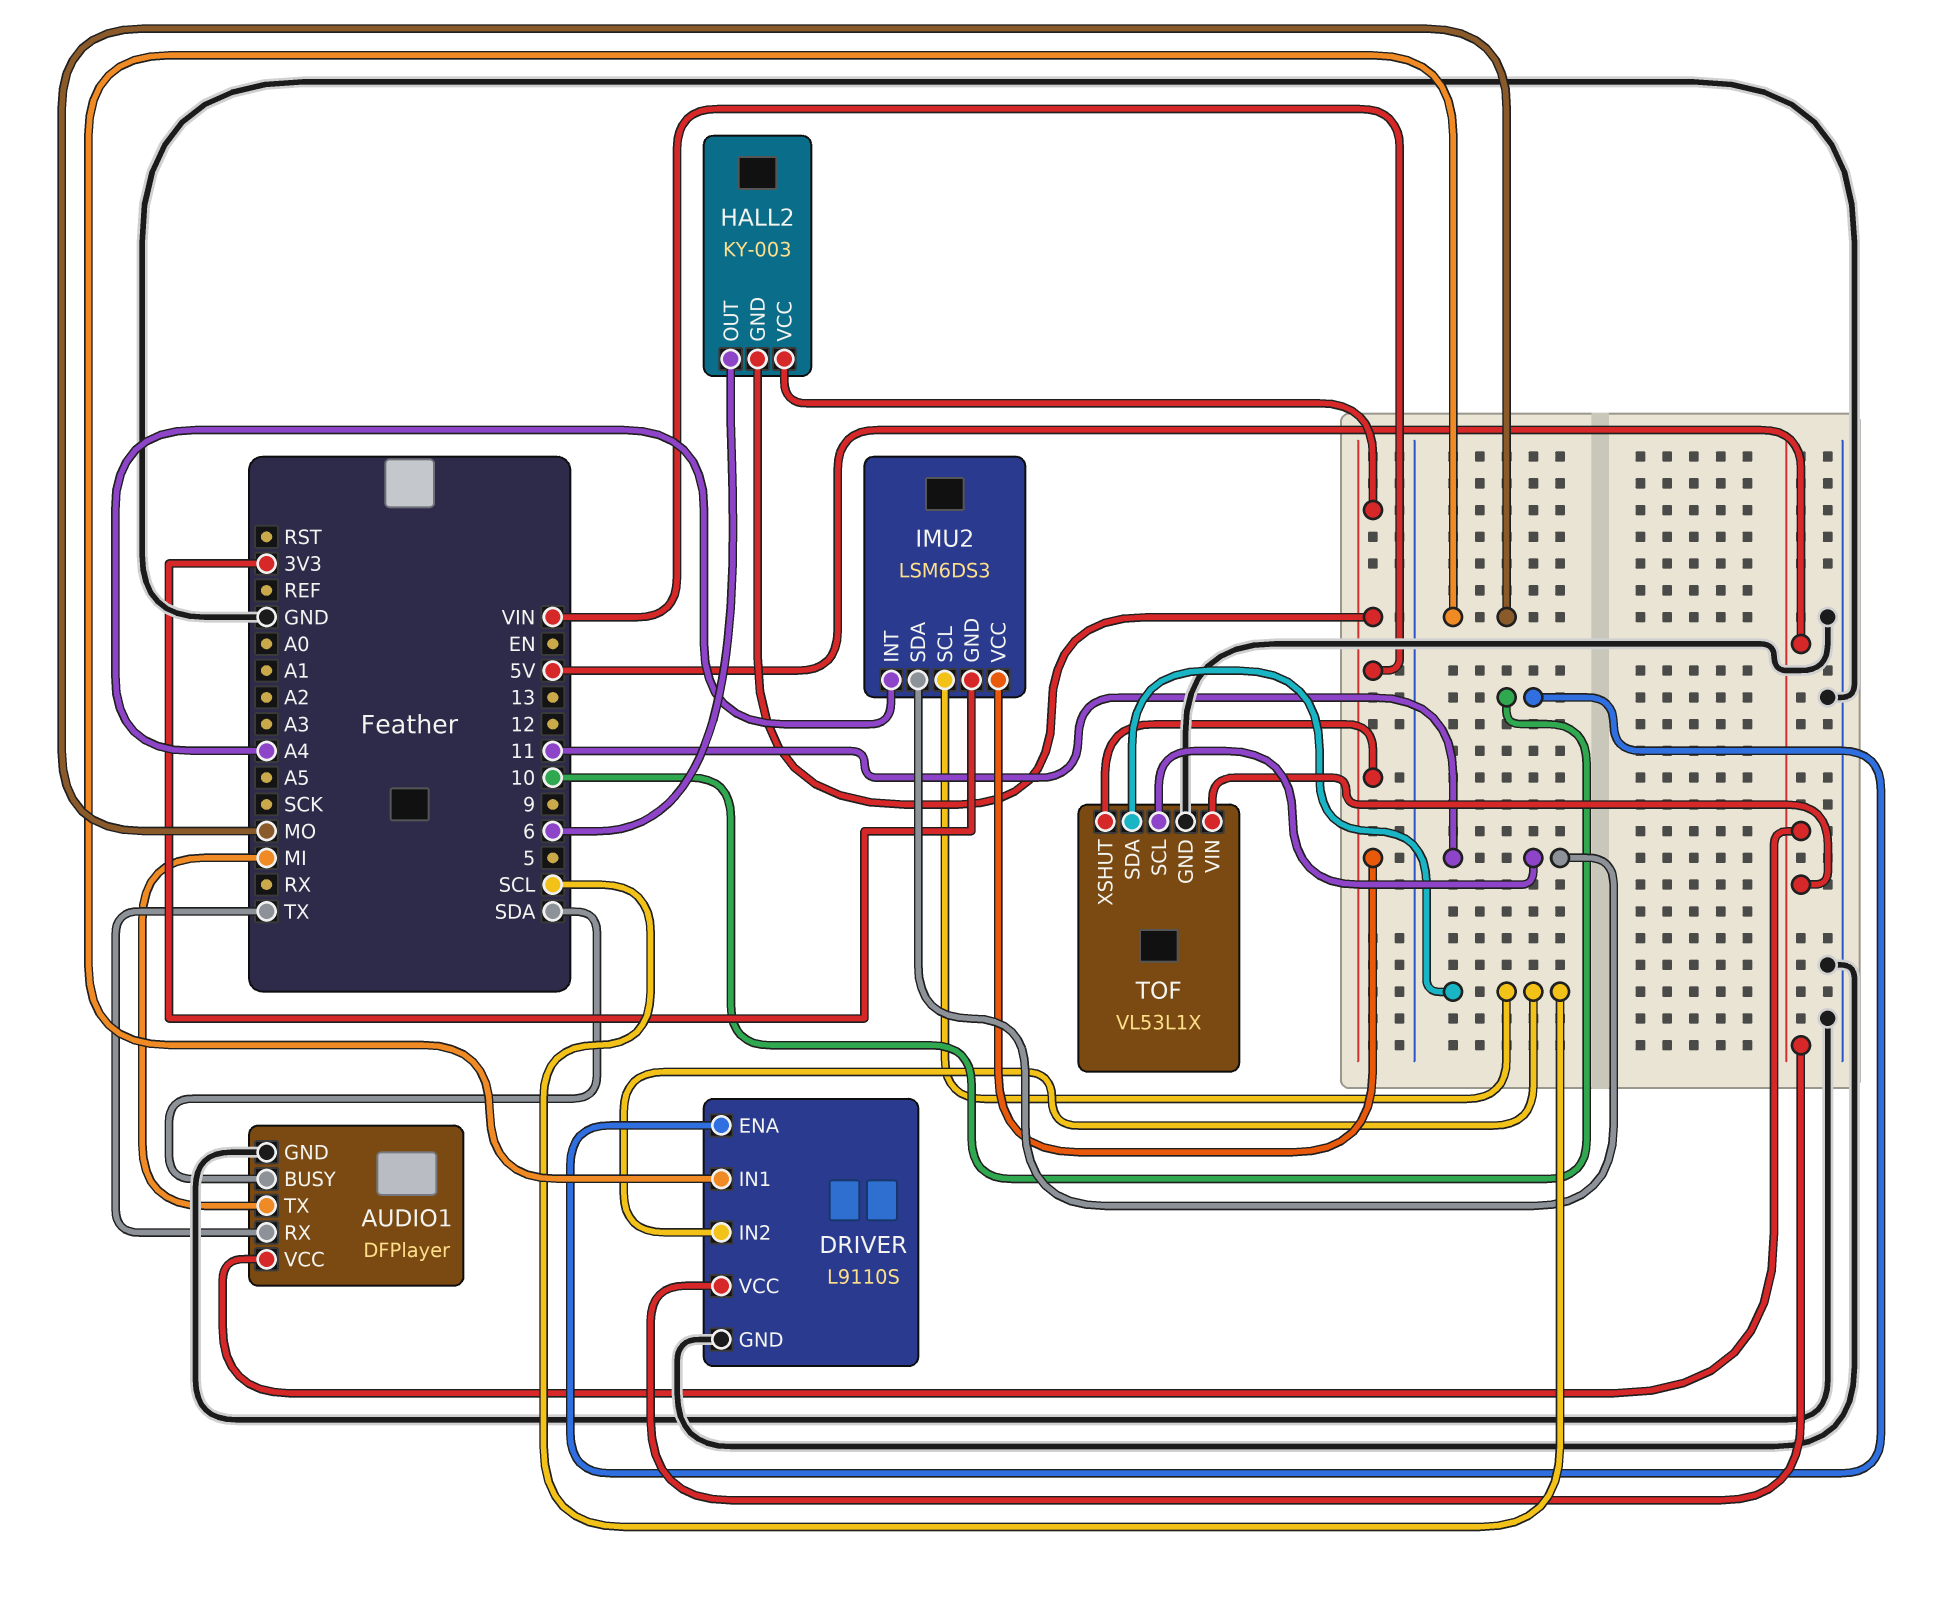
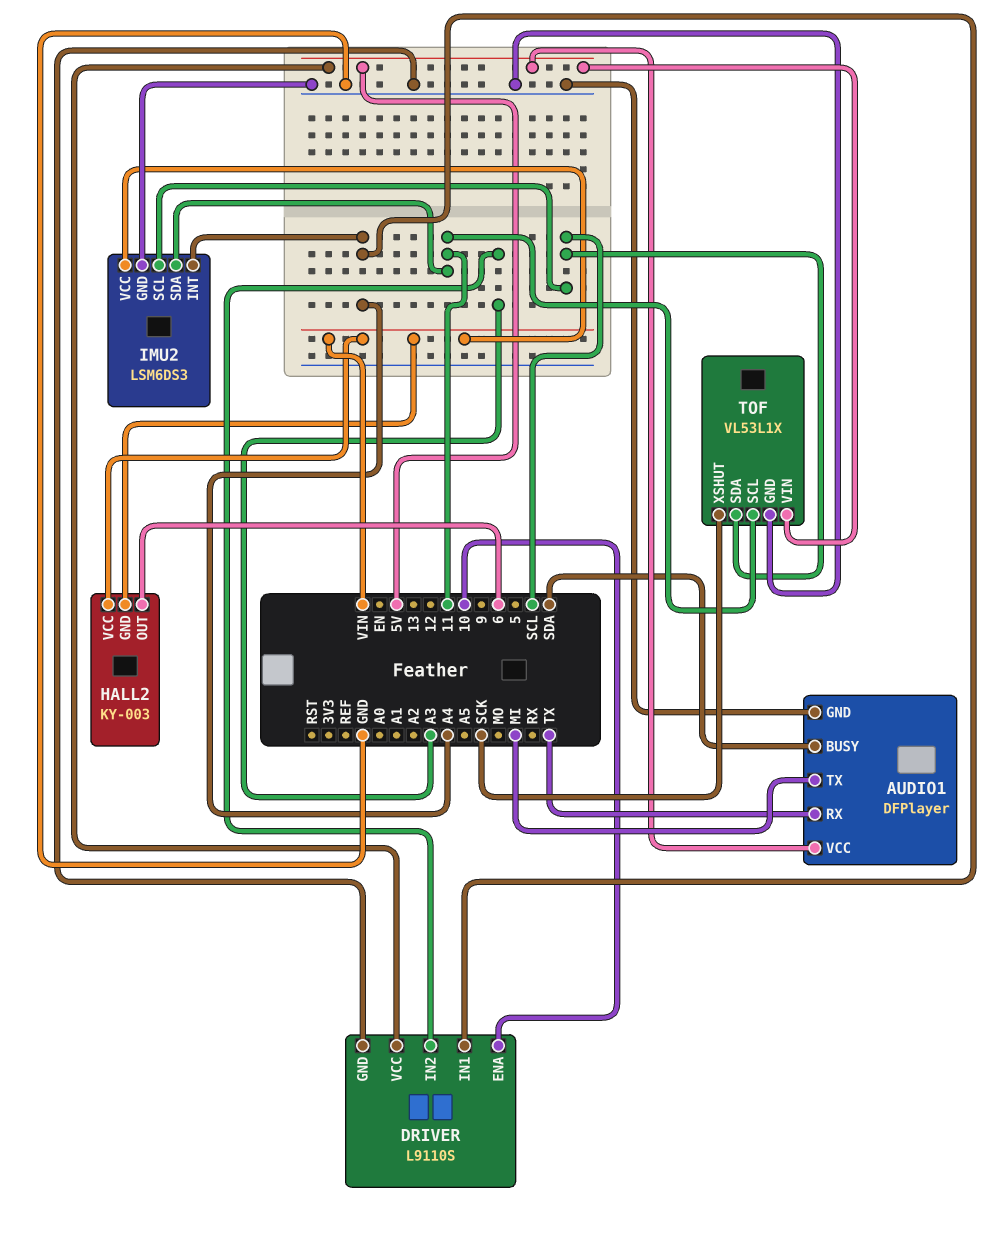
DRIVER pin IN1: MO -> A4
DRIVER pin IN2: SCL -> A3
IMU2 pin GND: 3V3 -> GND
TOF pin XSHUT: VIN -> SCK

